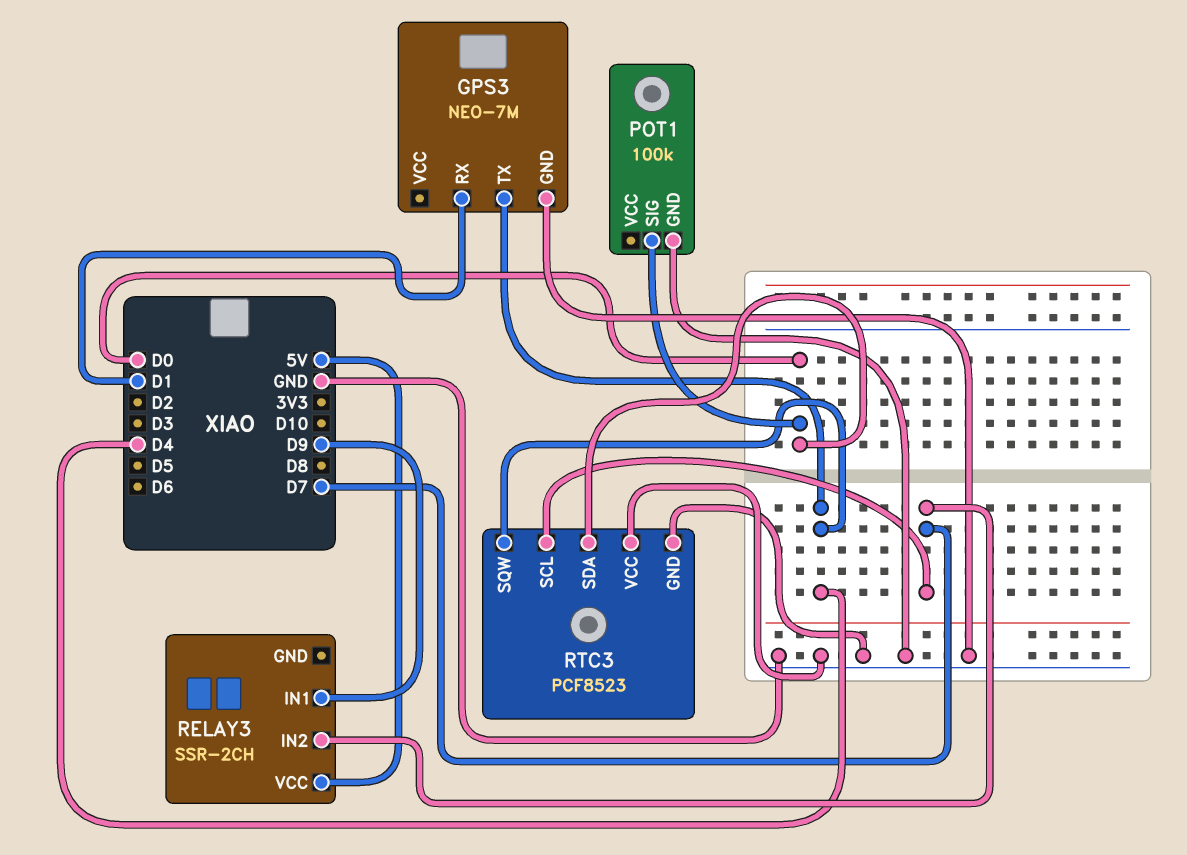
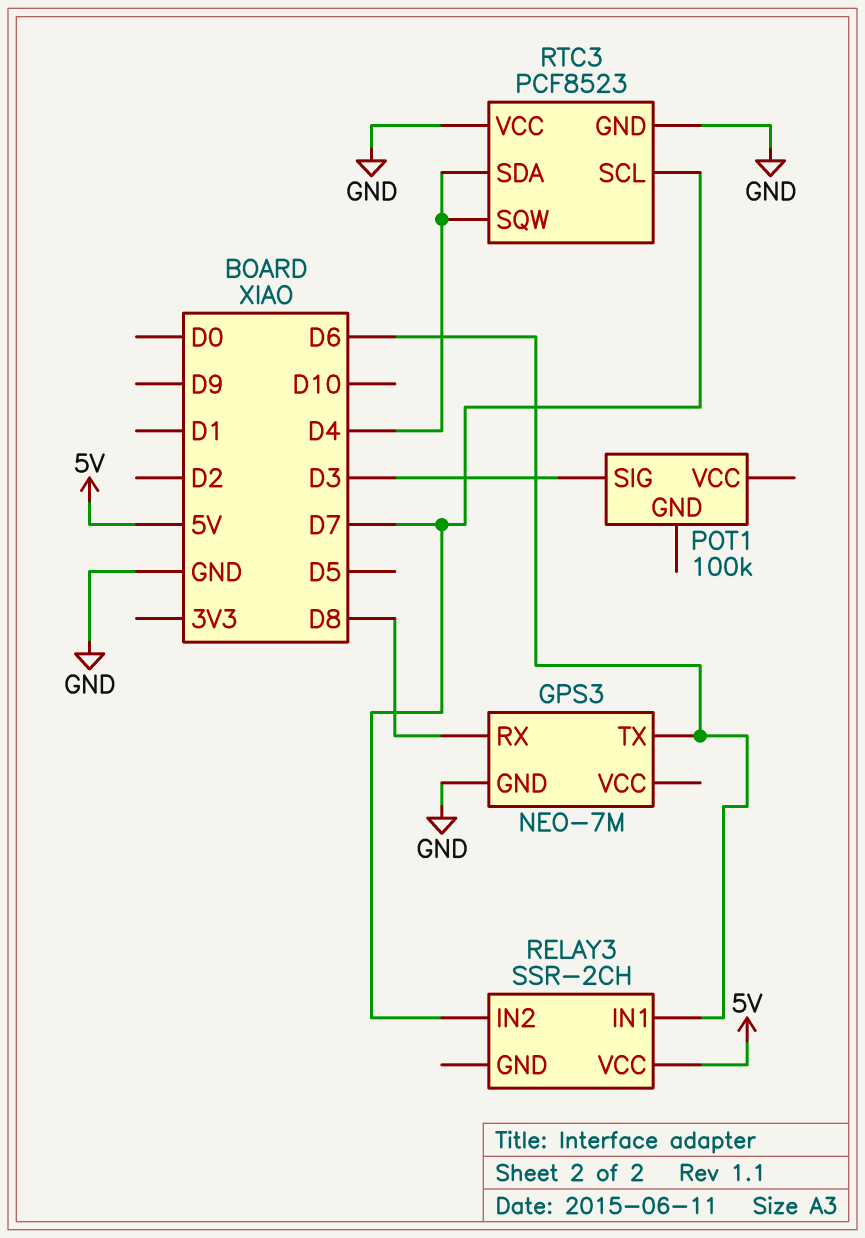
GPS3 pin RX: D1 -> D8
GPS3 pin TX: D4 -> D6
POT1 pin GND: GND -> none
POT1 pin SIG: D0 -> D3
RELAY3 pin IN1: D9 -> D6
RTC3 pin SDA: D0 -> D4

